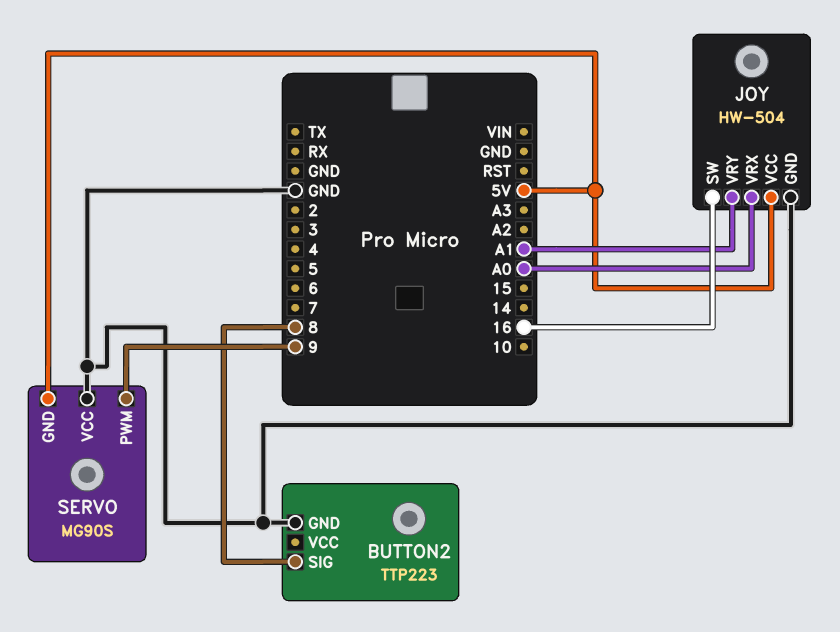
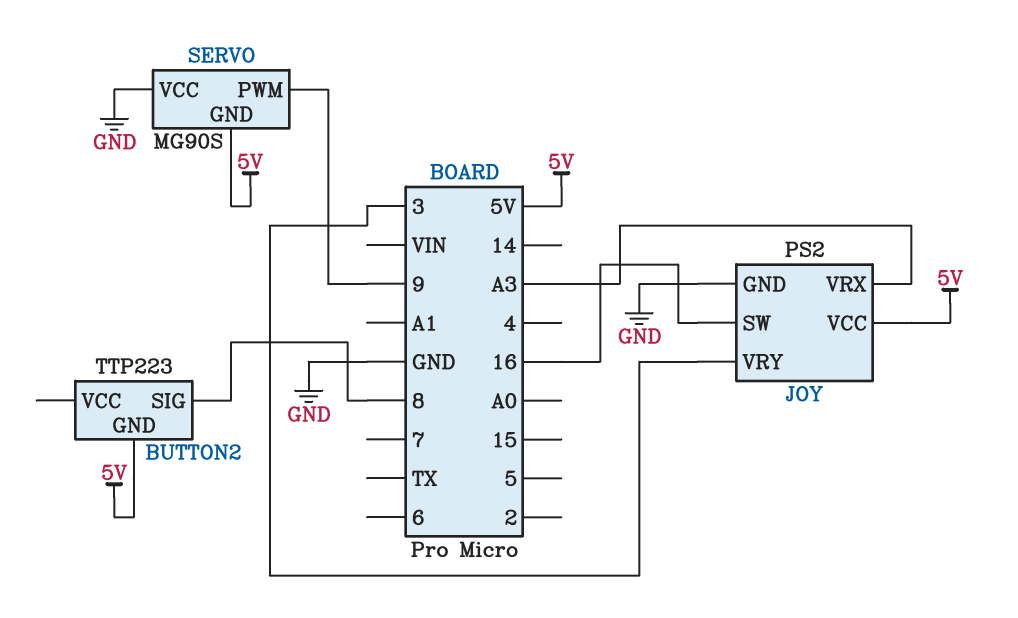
BUTTON2 pin GND: GND -> 5V
JOY: HW-504 -> PS2
JOY pin VRX: A0 -> A3
JOY pin VRY: A1 -> 3

